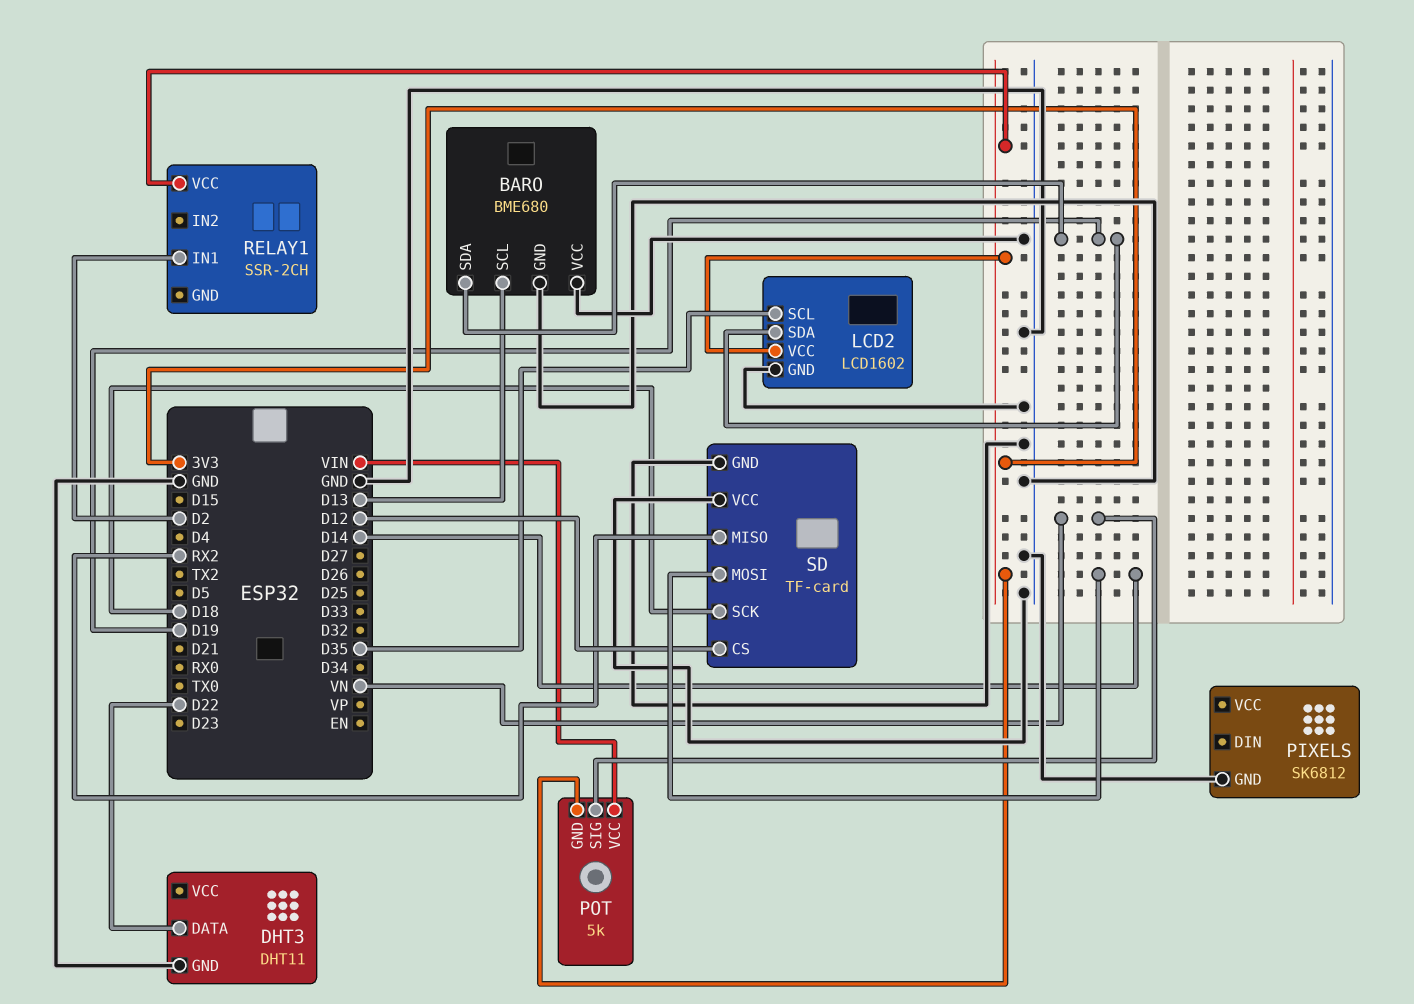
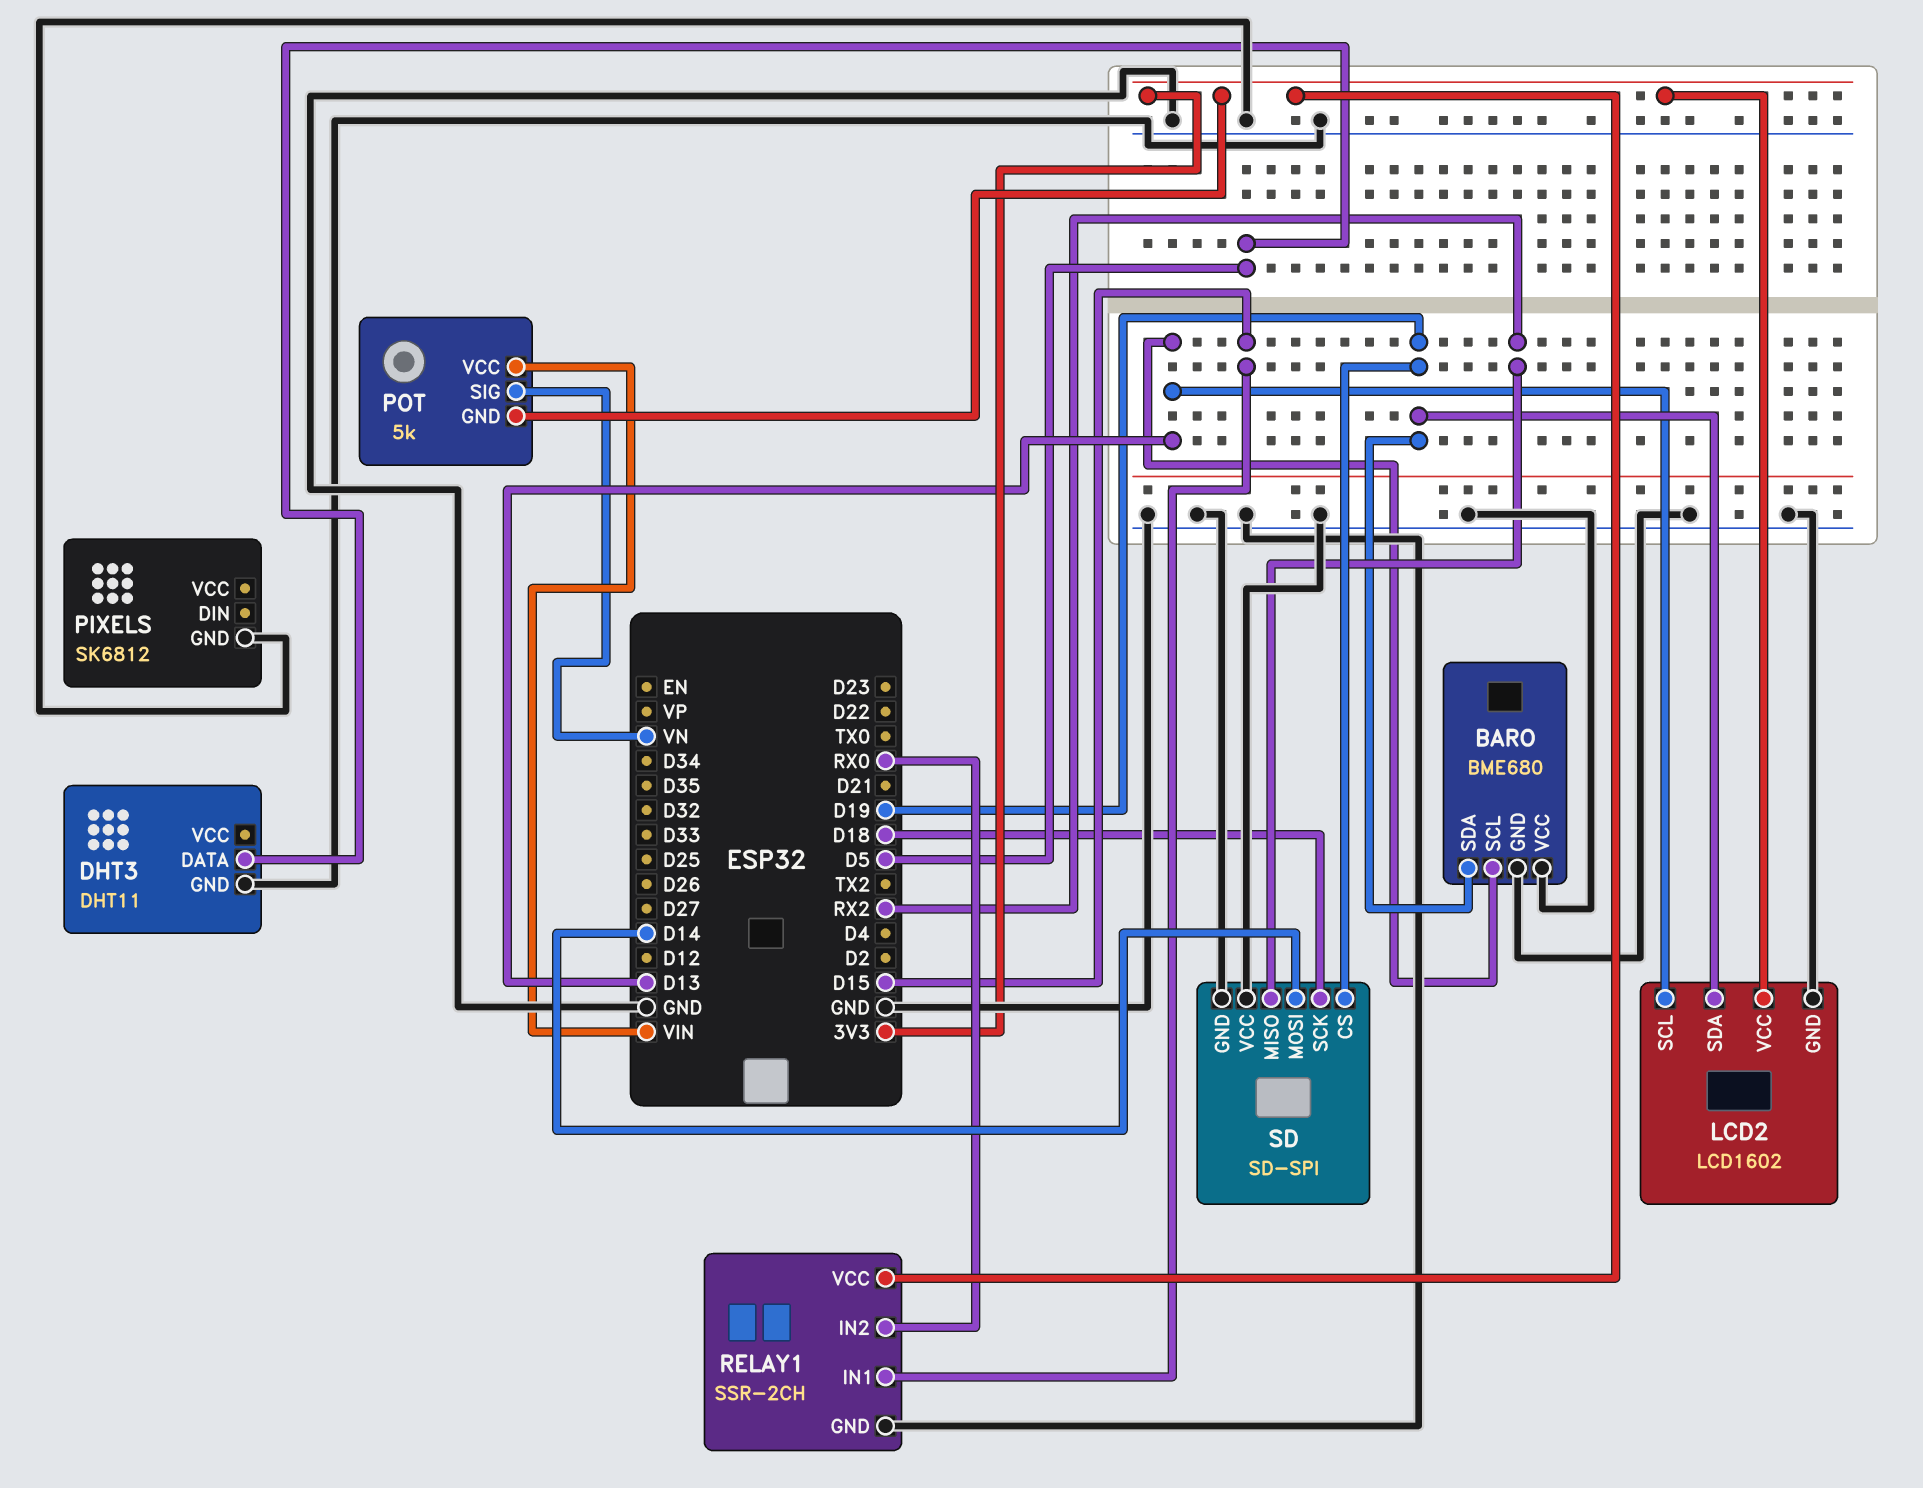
DHT3 pin DATA: D22 -> D5
LCD2 pin SCL: D35 -> D13
RELAY1 pin GND: none -> GND
RELAY1 pin IN1: D2 -> D15
RELAY1 pin IN2: none -> RX0
SD: TF-card -> SD-SPI
SD pin CS: D12 -> D19

